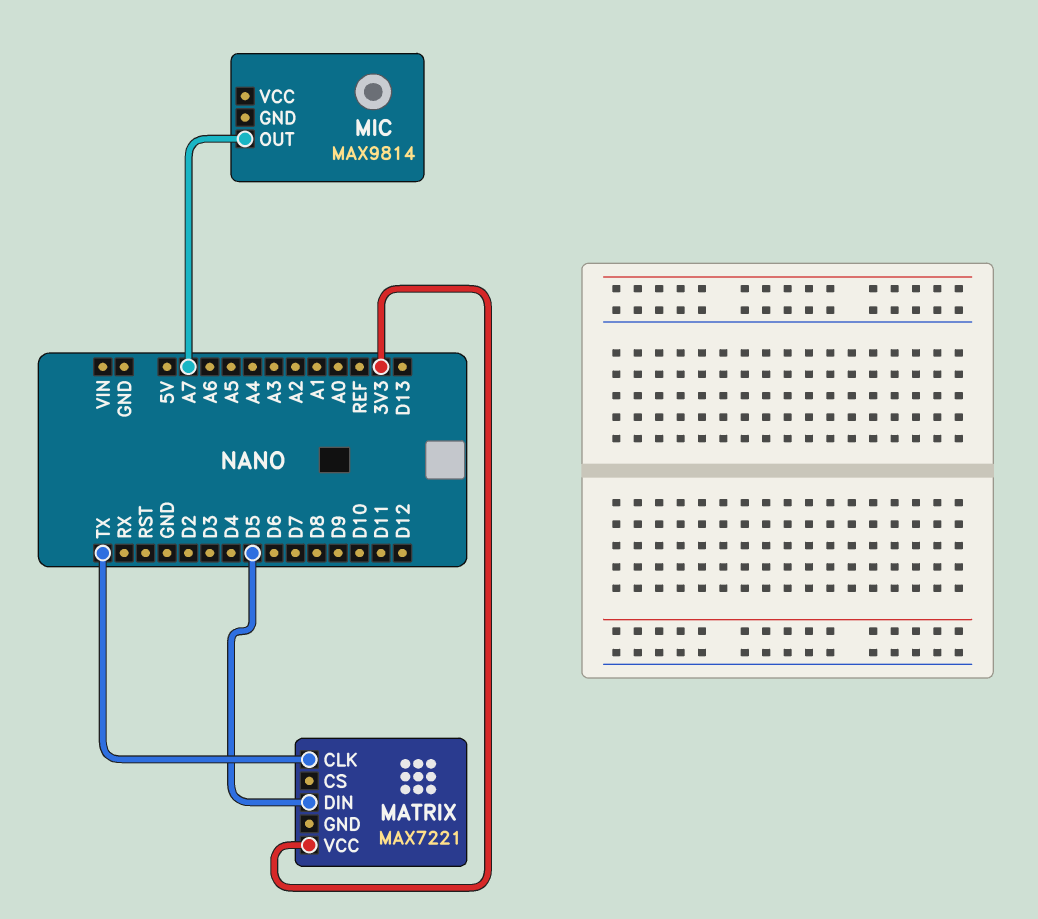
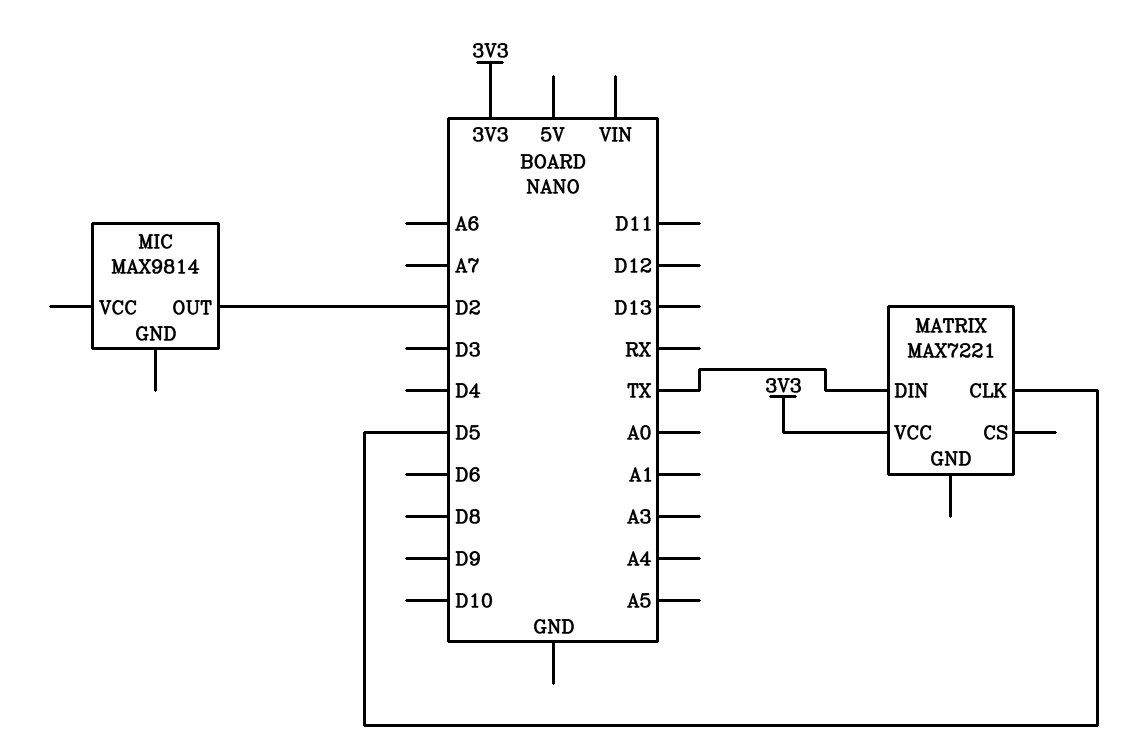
MATRIX pin CLK: TX -> D5
MATRIX pin DIN: D5 -> TX
MIC pin OUT: A7 -> D2

